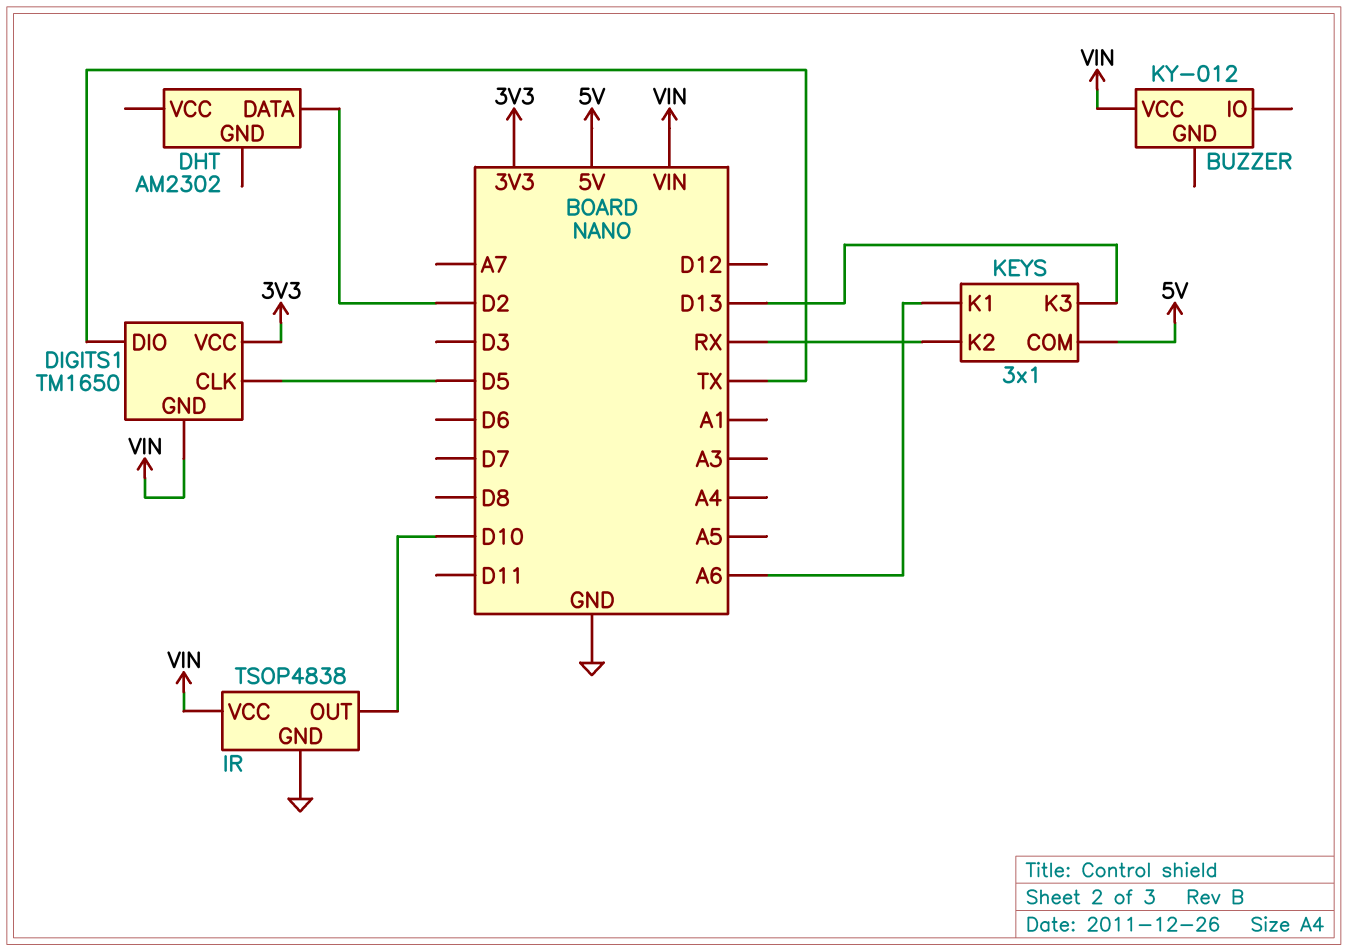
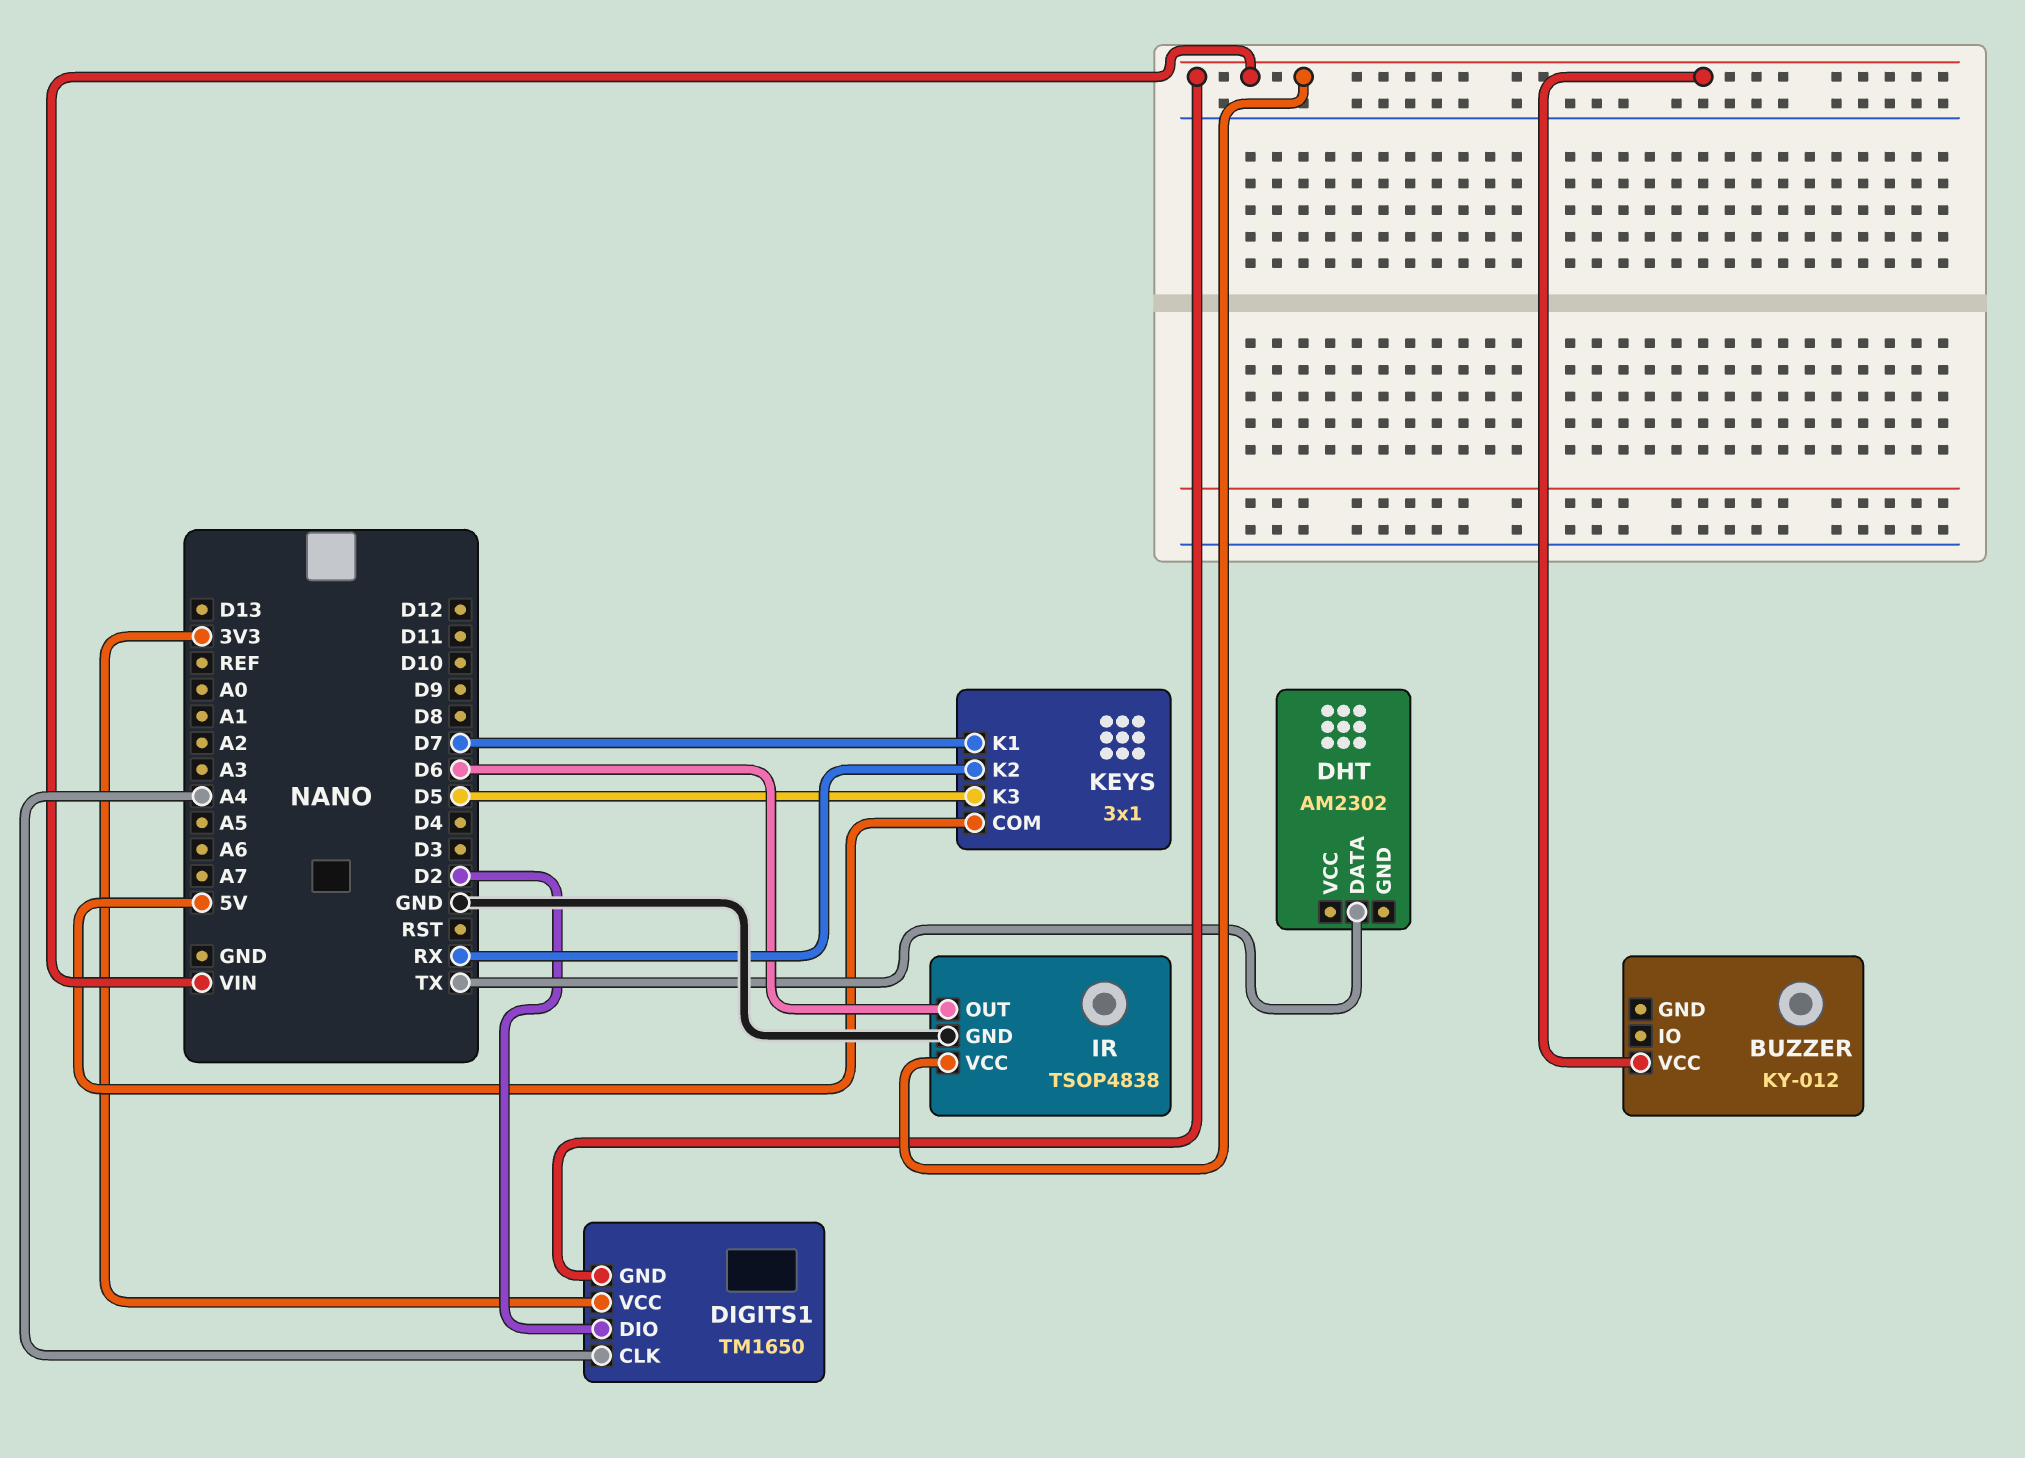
DHT pin DATA: D2 -> TX
DIGITS1 pin CLK: D5 -> A4
DIGITS1 pin DIO: TX -> D2
IR pin OUT: D10 -> D6
KEYS pin K1: A6 -> D7
KEYS pin K3: D13 -> D5

